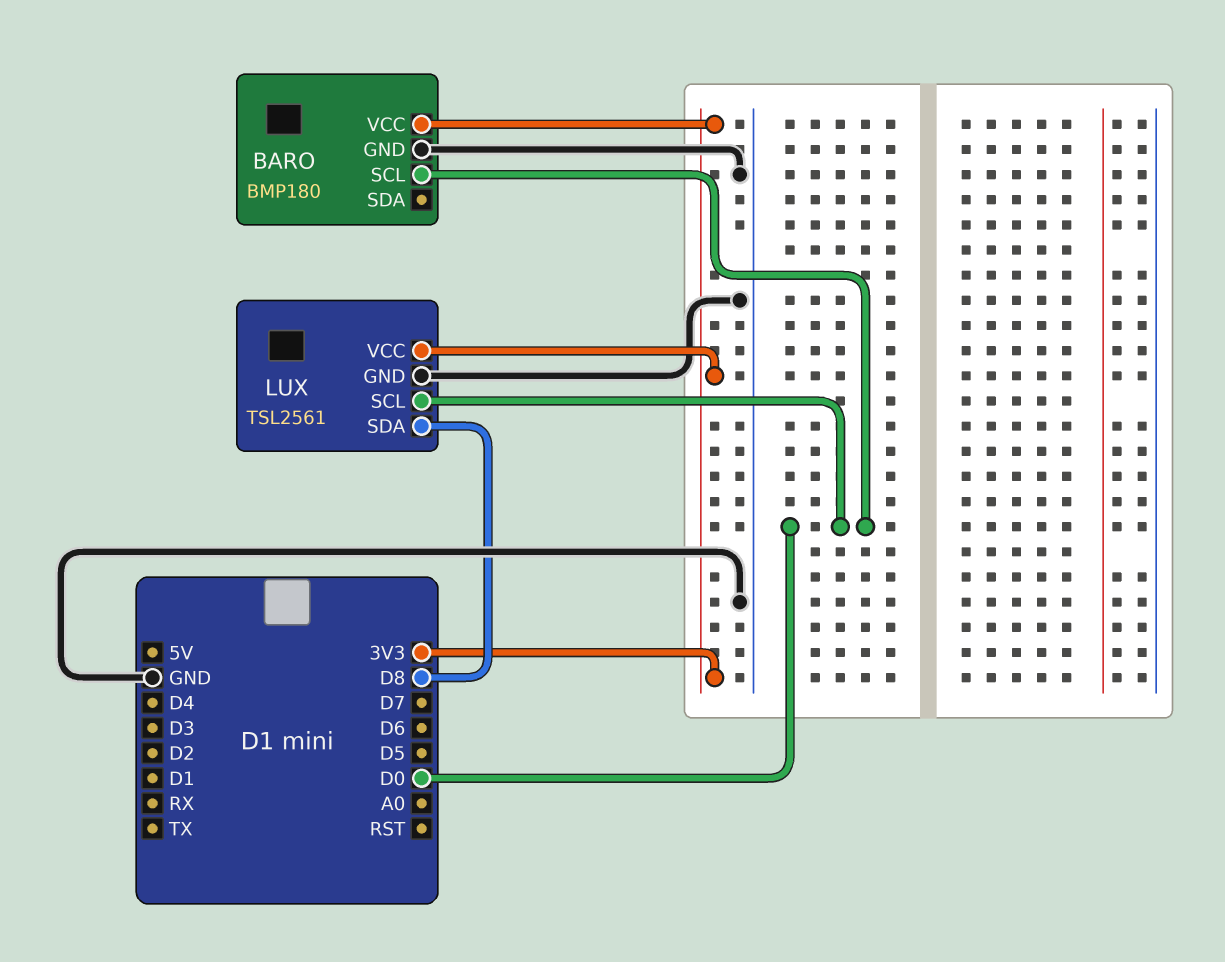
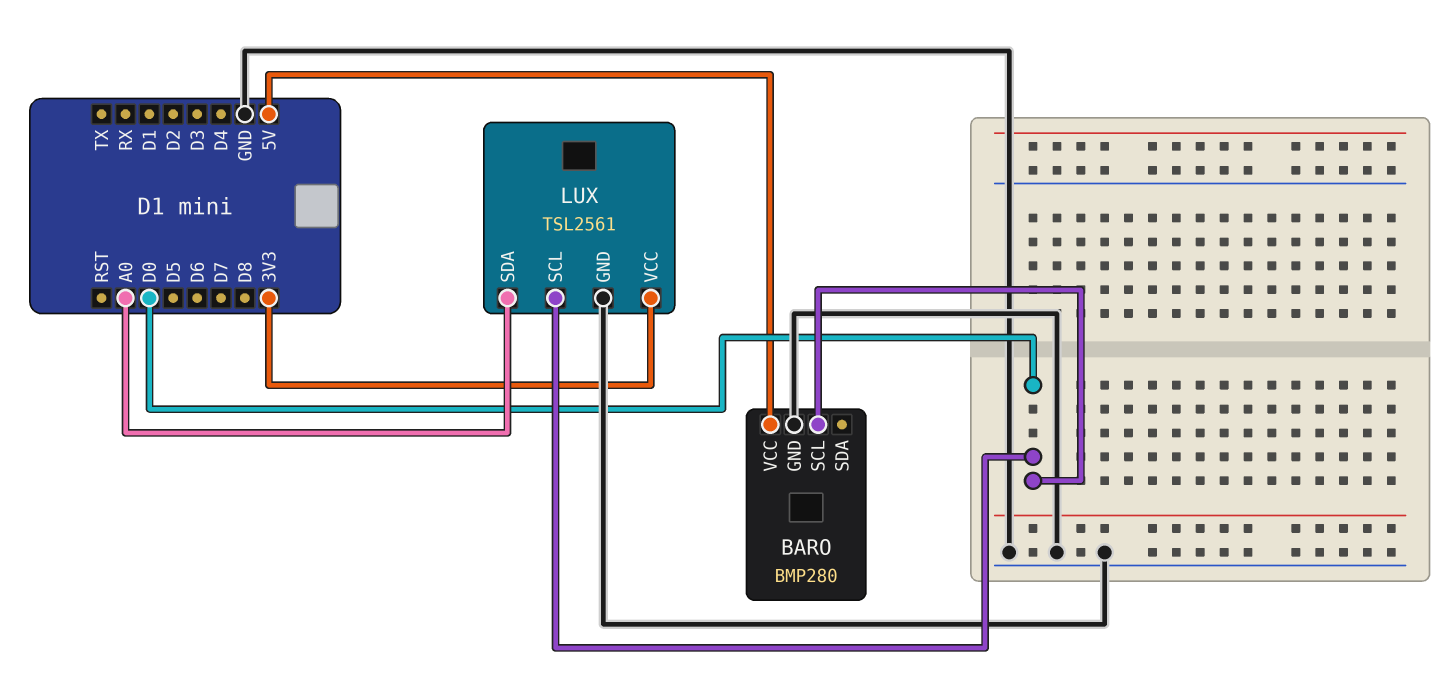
BARO: BMP180 -> BMP280
BARO pin VCC: 3V3 -> 5V
LUX pin SDA: D8 -> A0

